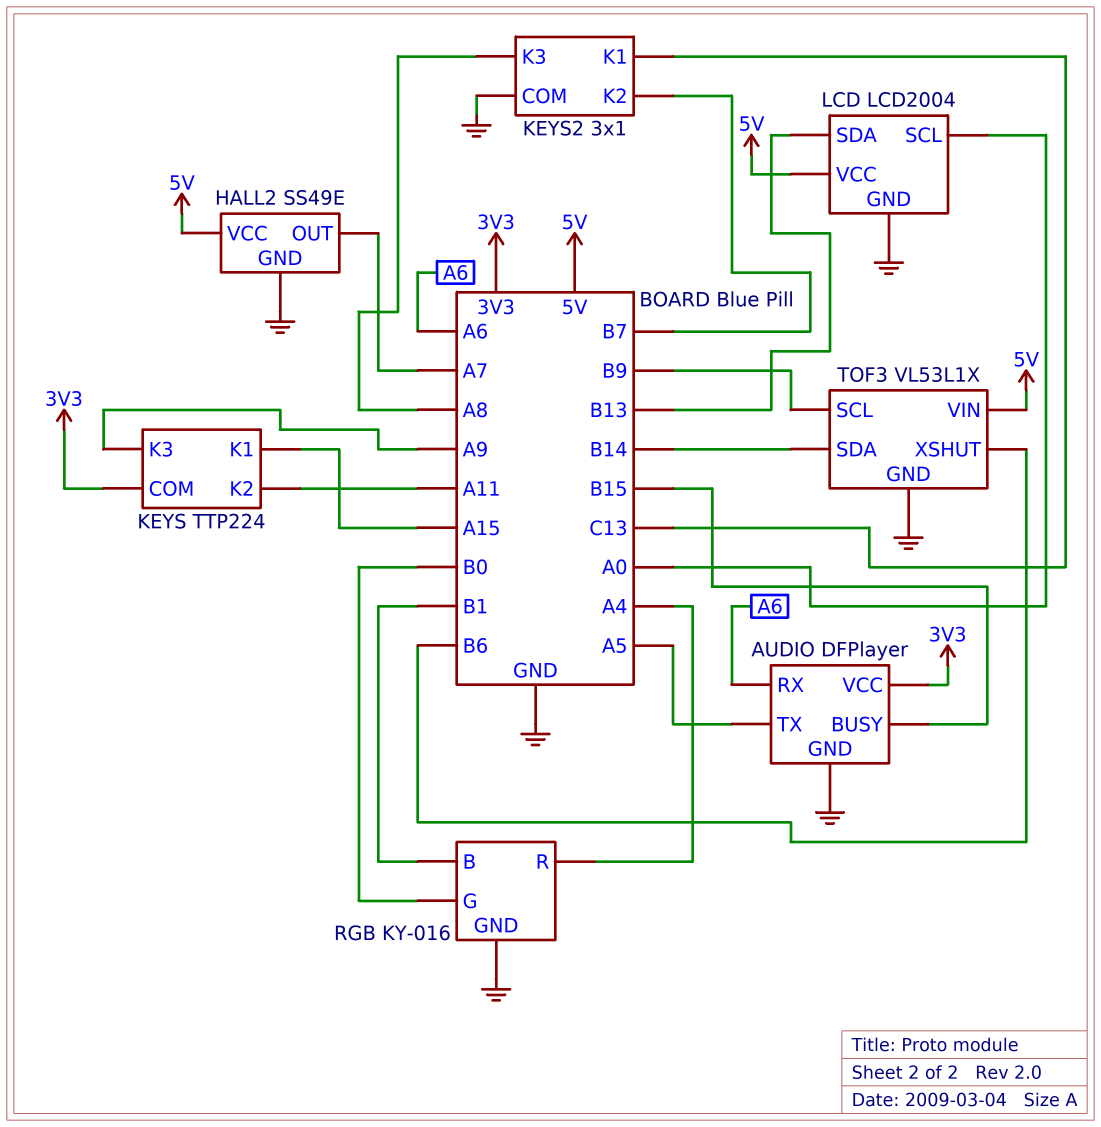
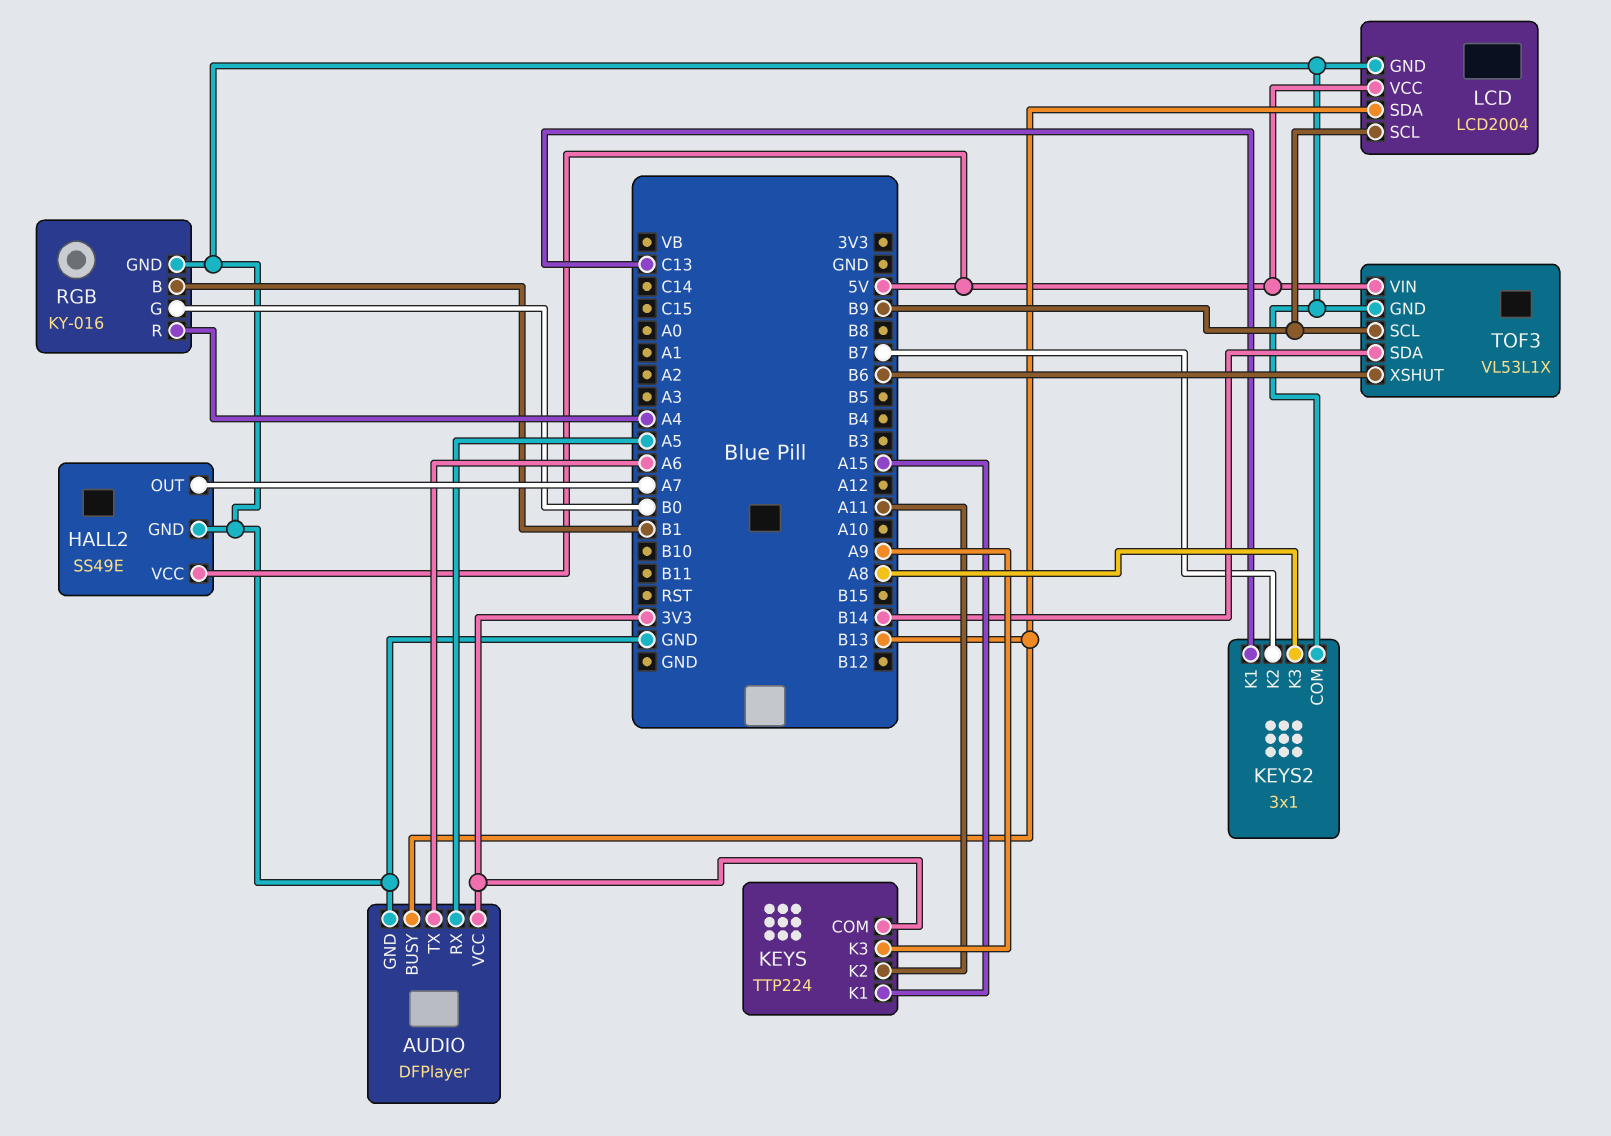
AUDIO pin BUSY: B15 -> B13
AUDIO pin RX: A6 -> A5
AUDIO pin TX: A5 -> A6
LCD pin SCL: A0 -> B9

